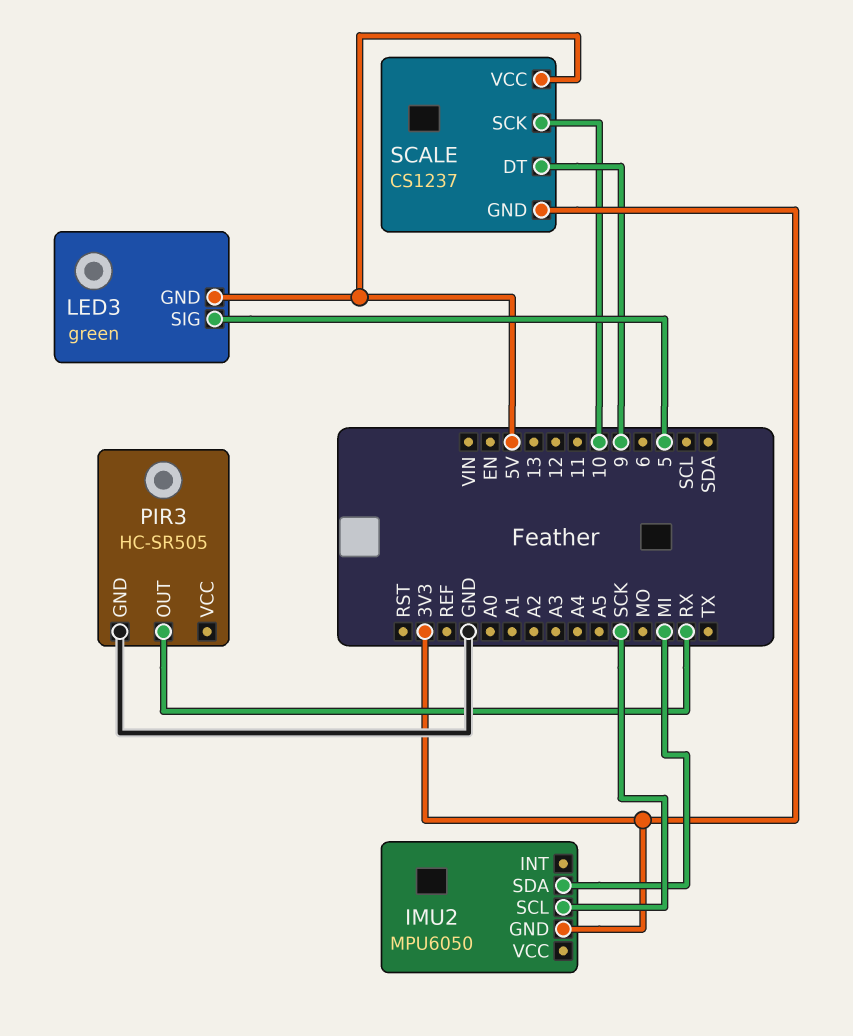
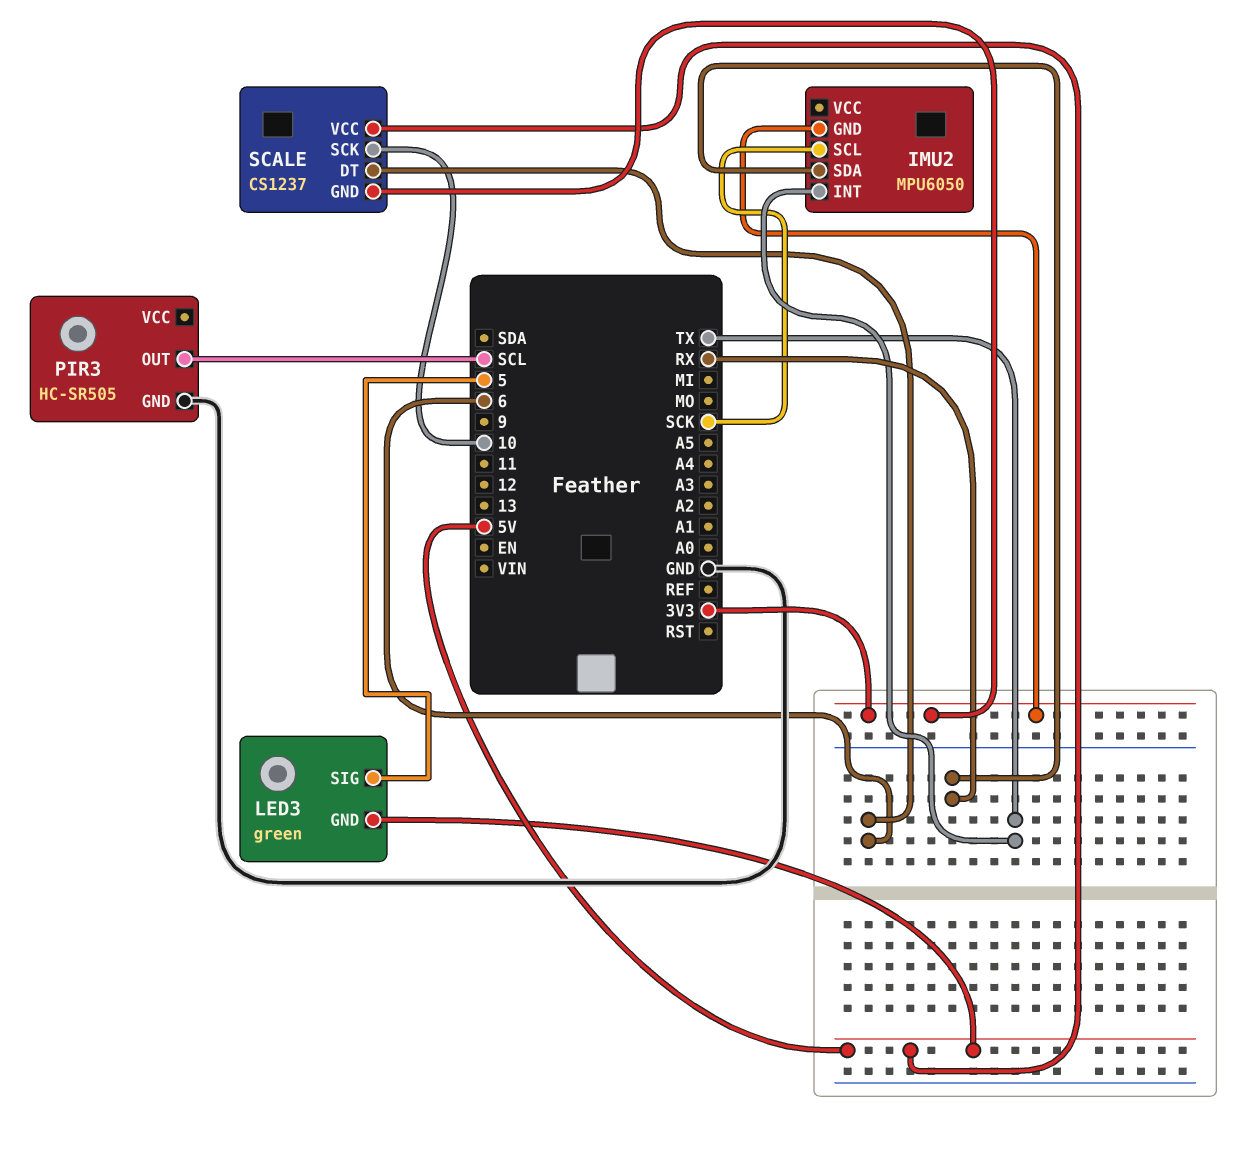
IMU2 pin INT: none -> TX
IMU2 pin SDA: MI -> RX
PIR3 pin OUT: RX -> SCL
SCALE pin DT: 9 -> 6

